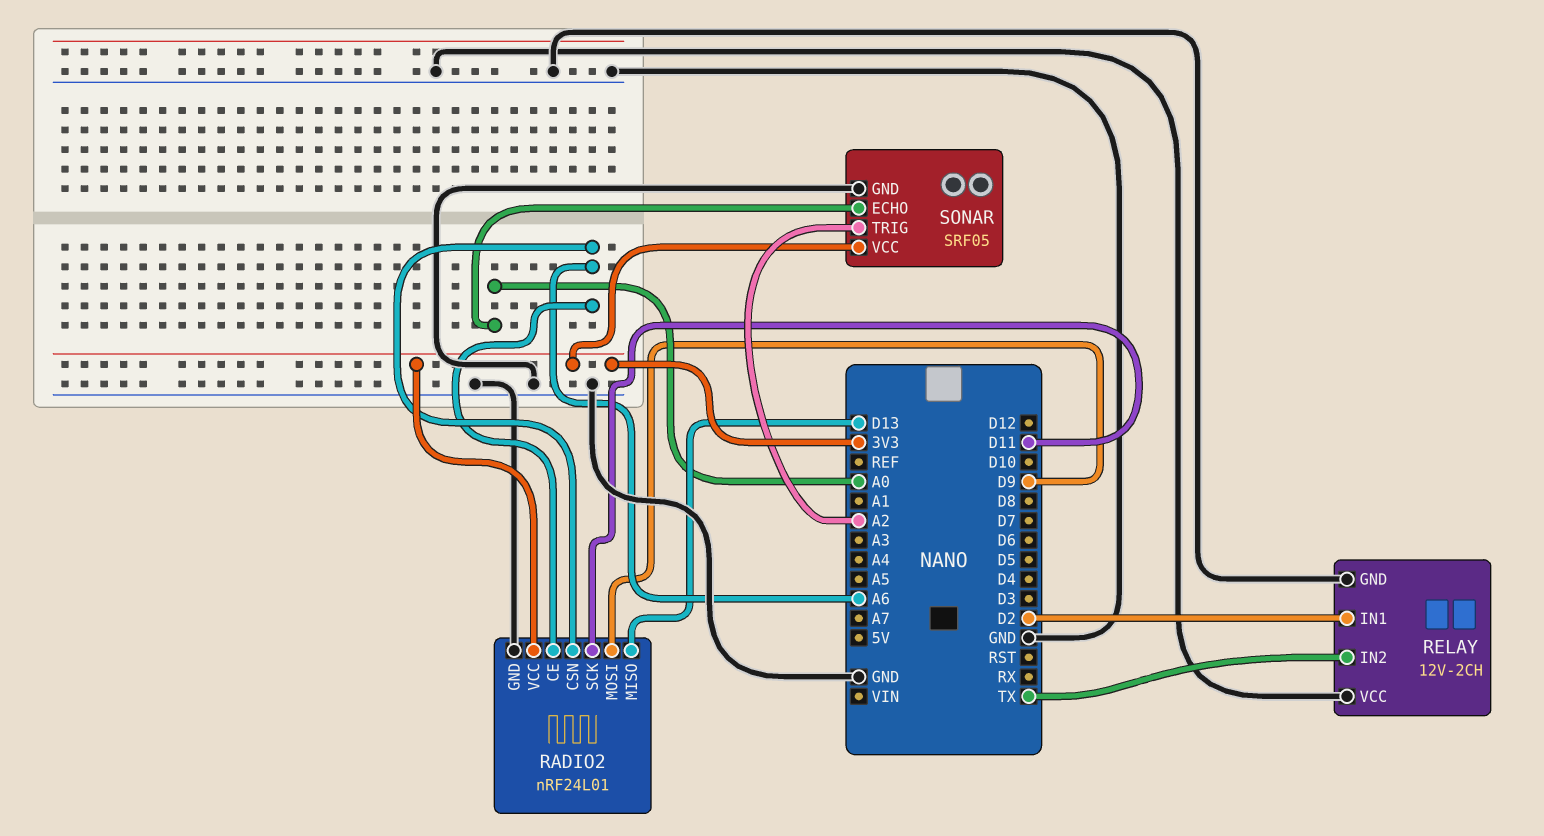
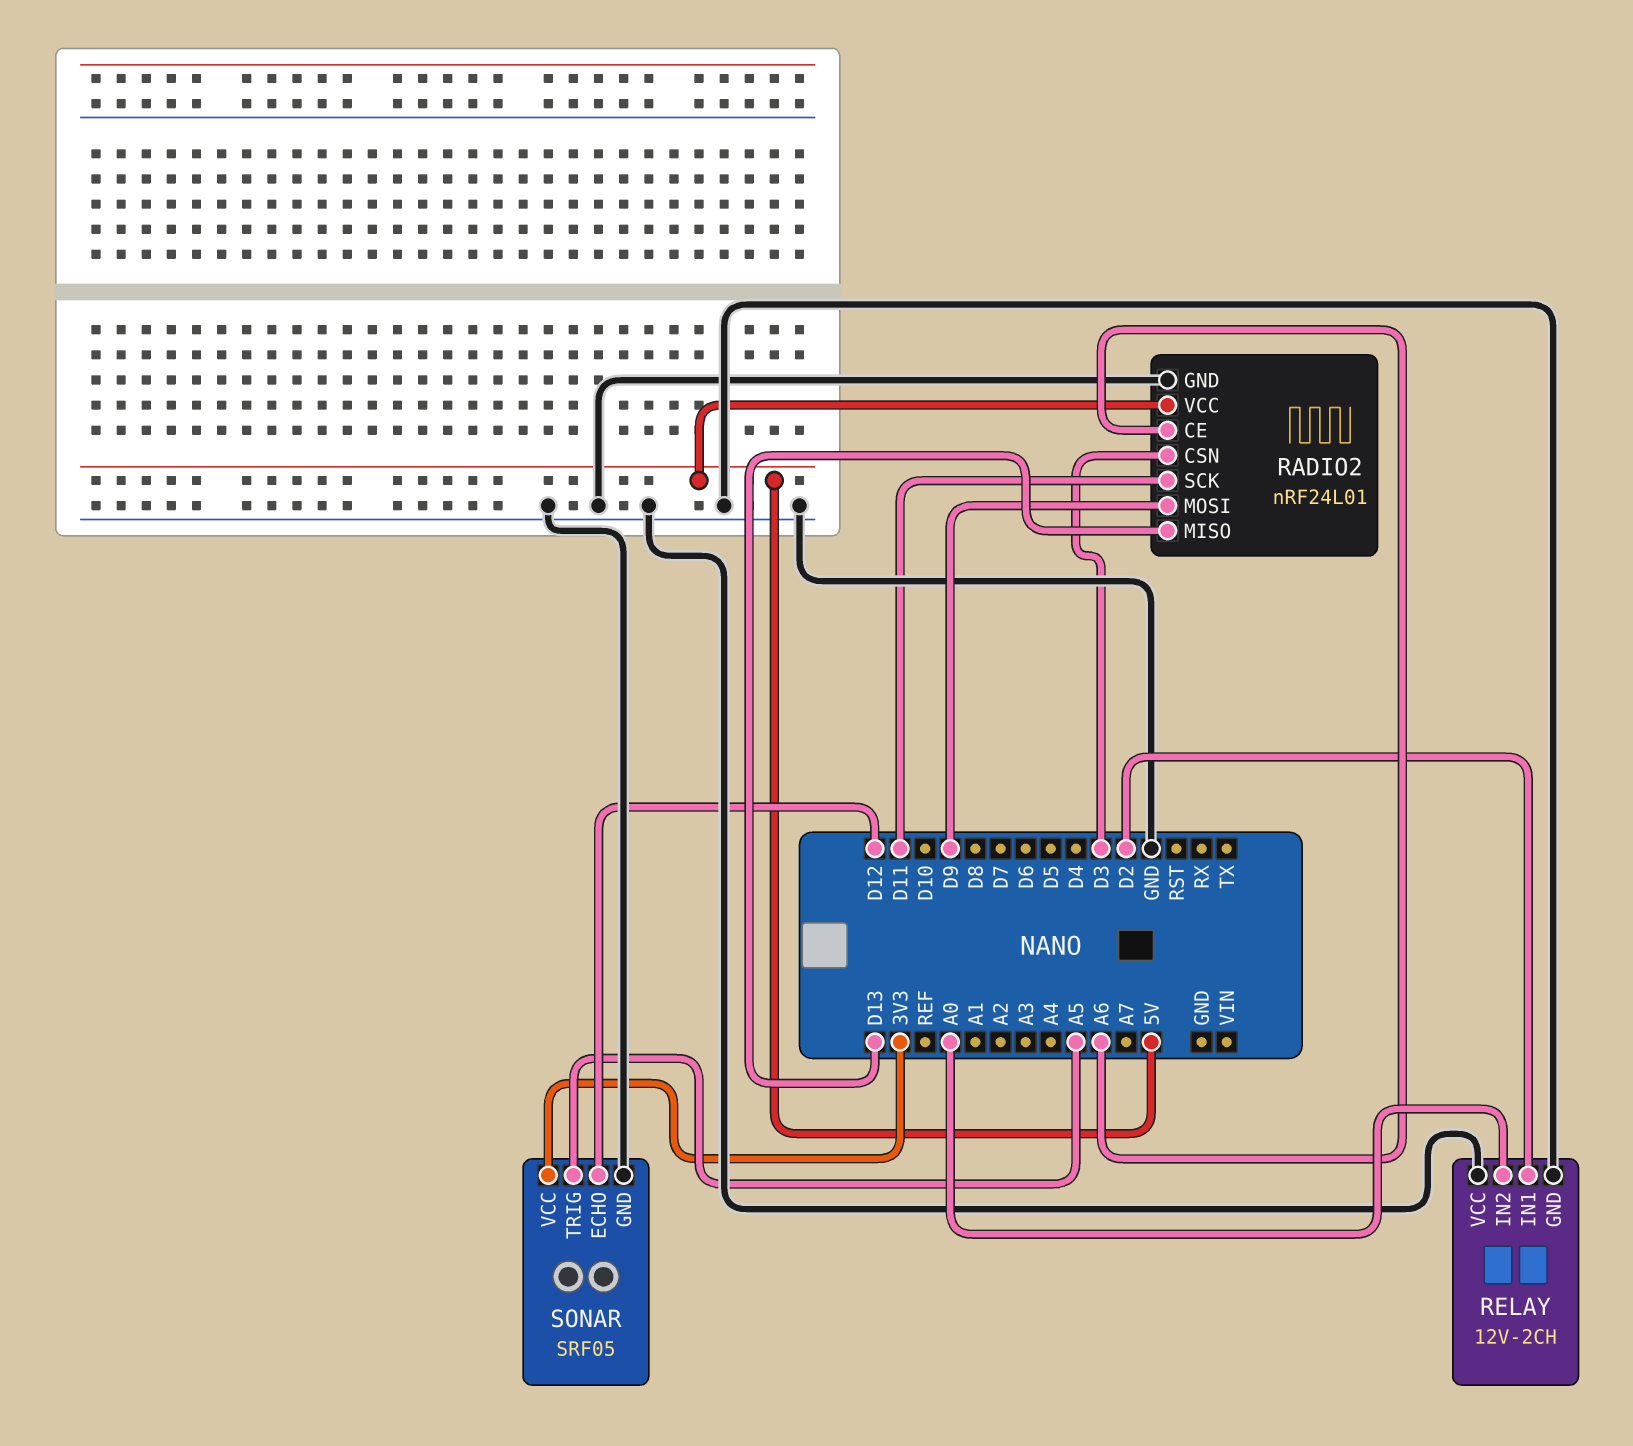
RADIO2 pin CSN: A6 -> D3
RADIO2 pin VCC: 3V3 -> 5V
RELAY pin IN2: TX -> A0
SONAR pin ECHO: A0 -> D12
SONAR pin TRIG: A2 -> A5

